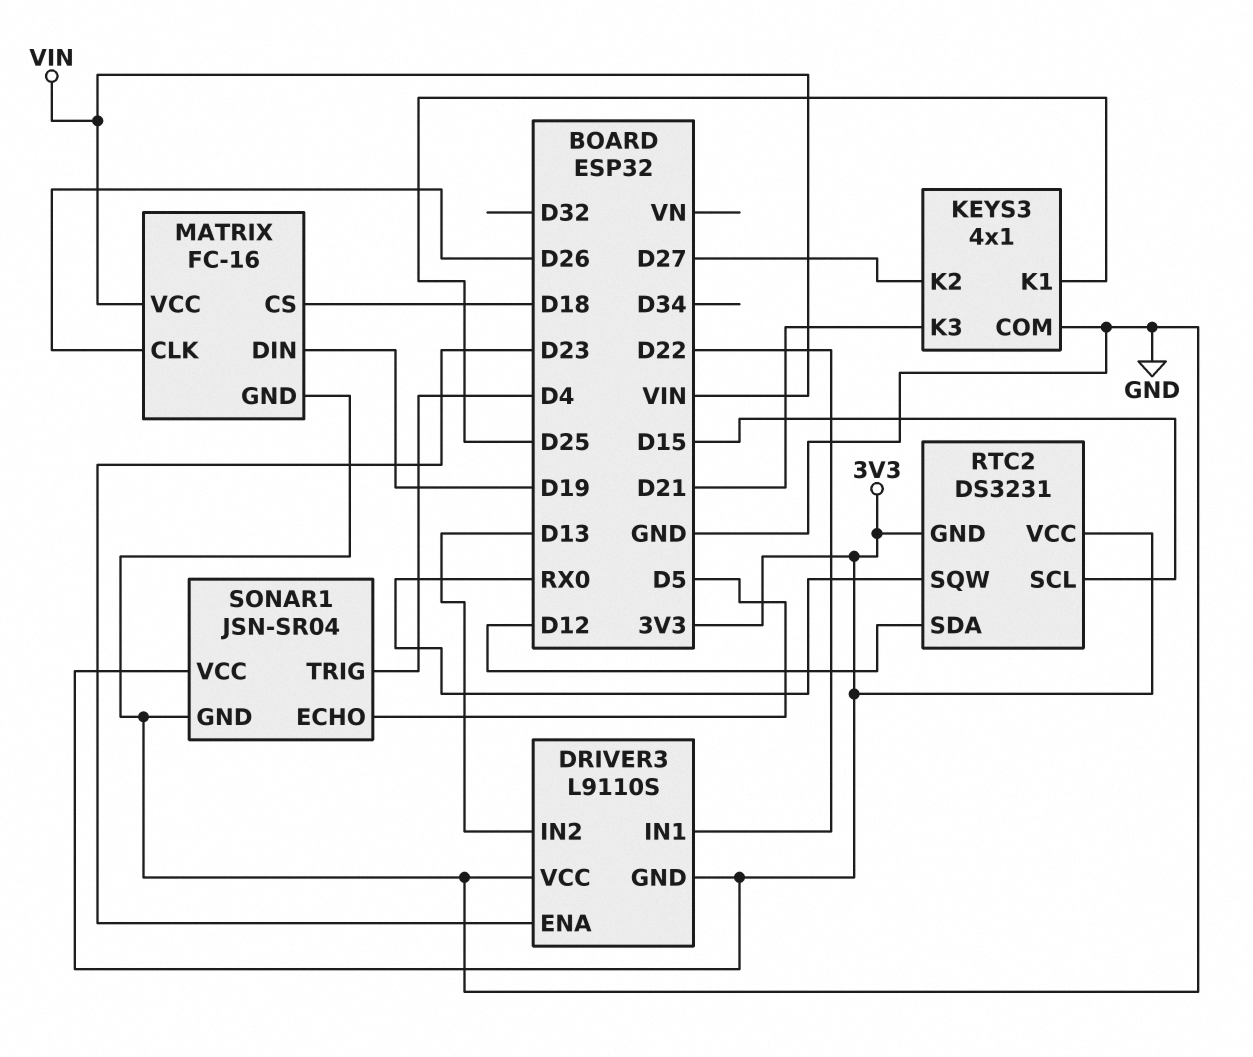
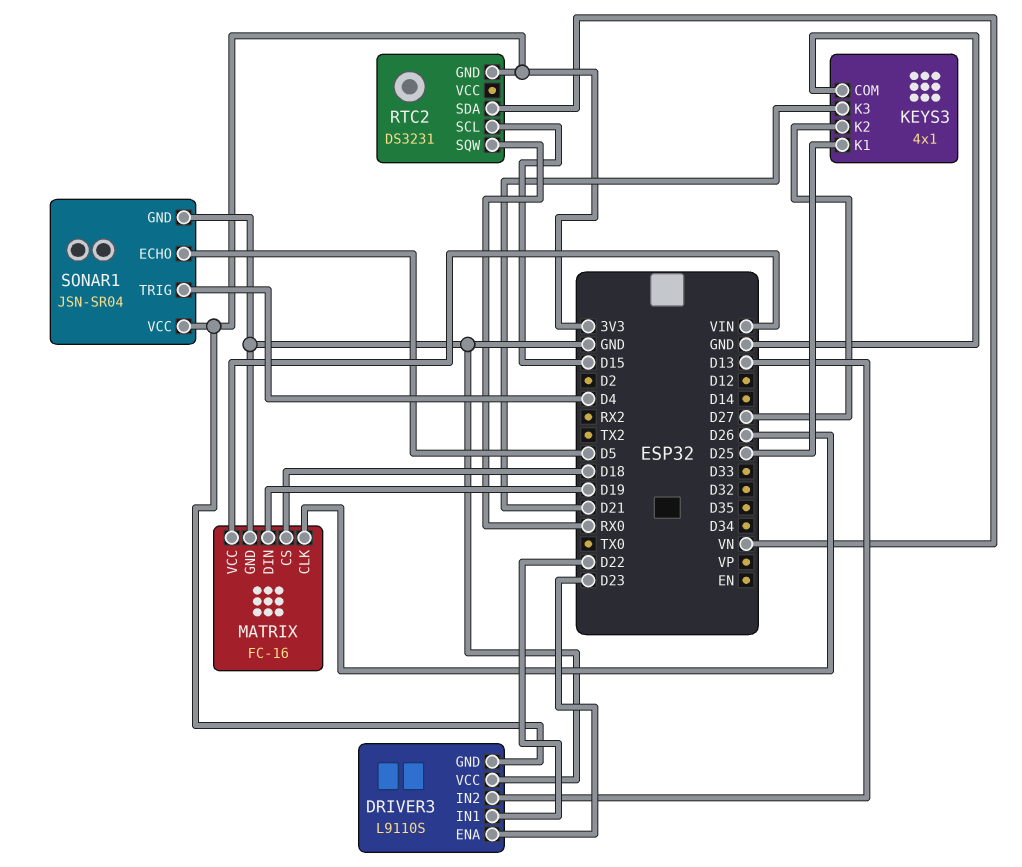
RTC2 pin SDA: D12 -> VN
RTC2 pin VCC: 3V3 -> none

